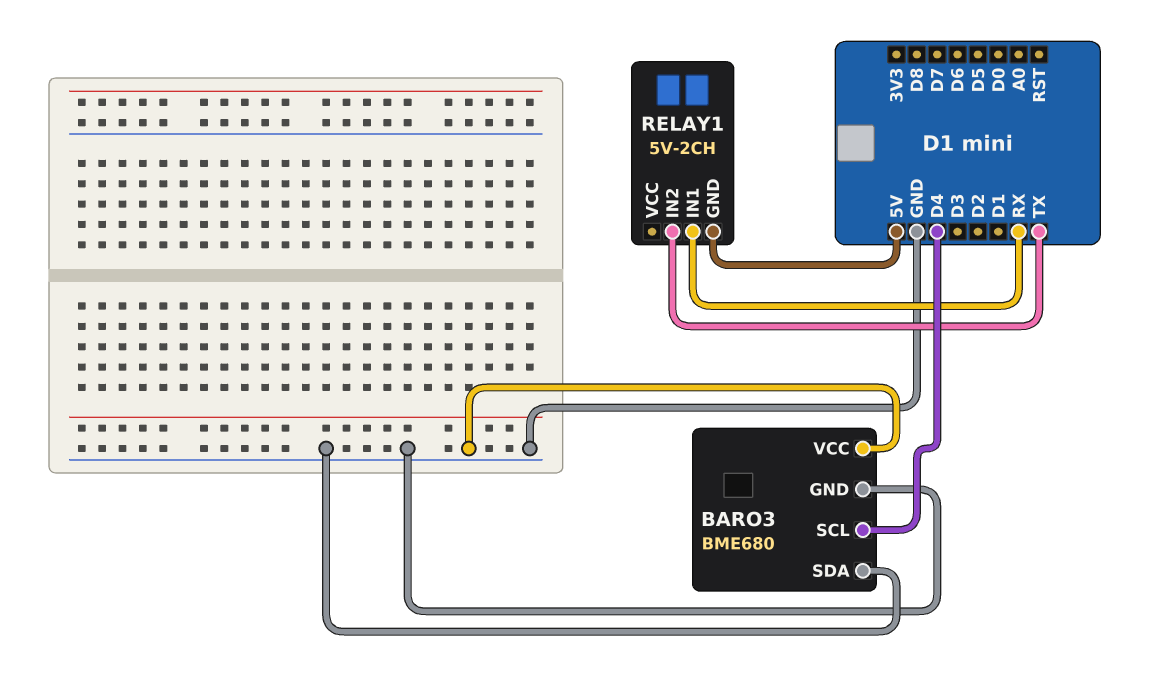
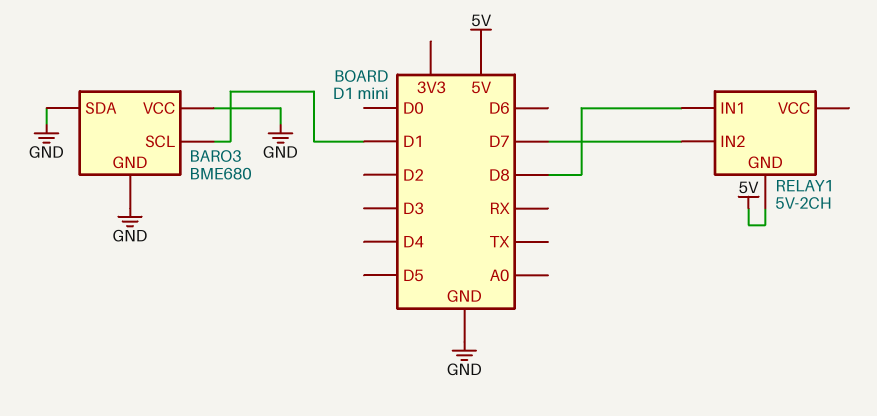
BARO3 pin SCL: D4 -> D1
RELAY1 pin IN1: RX -> D8
RELAY1 pin IN2: TX -> D7

